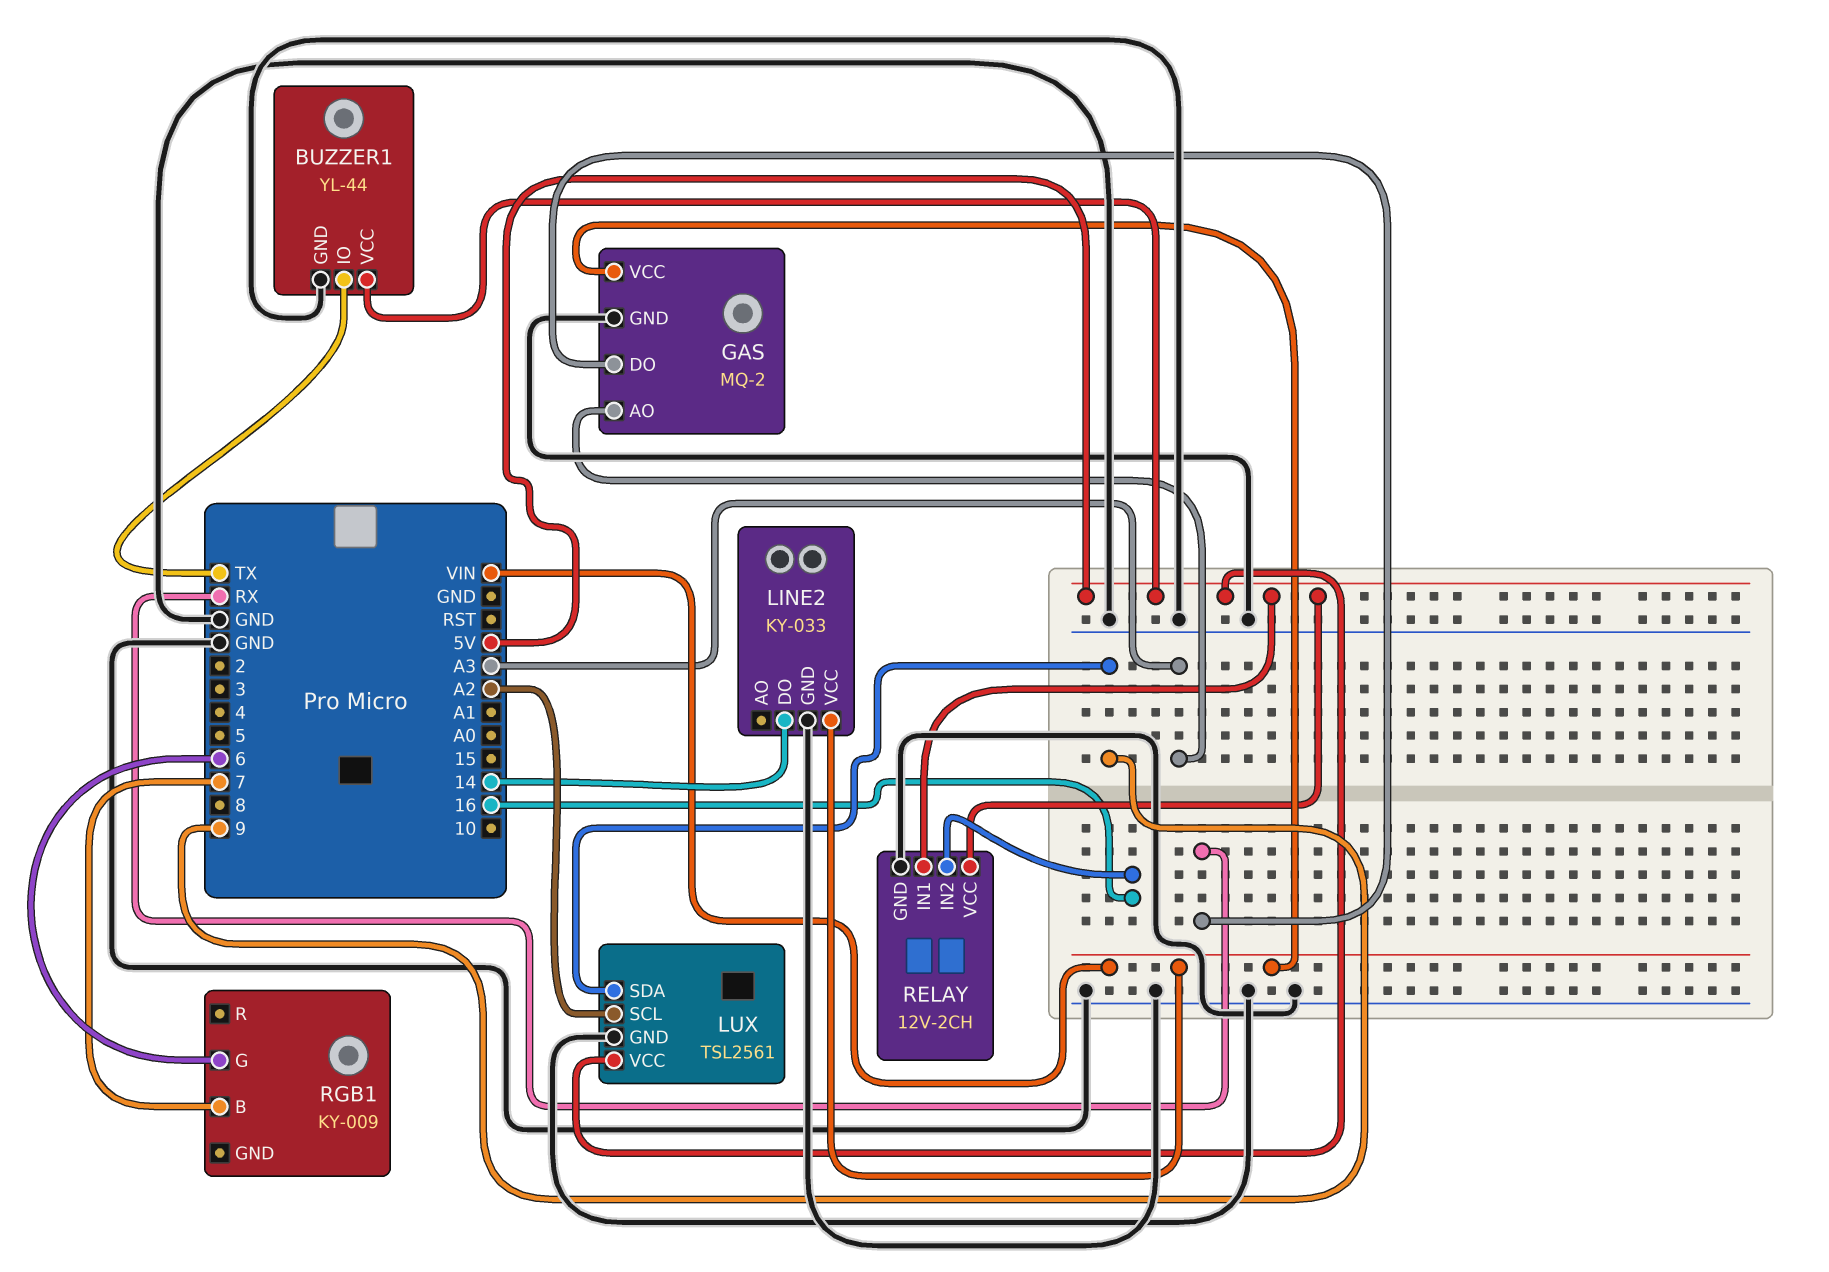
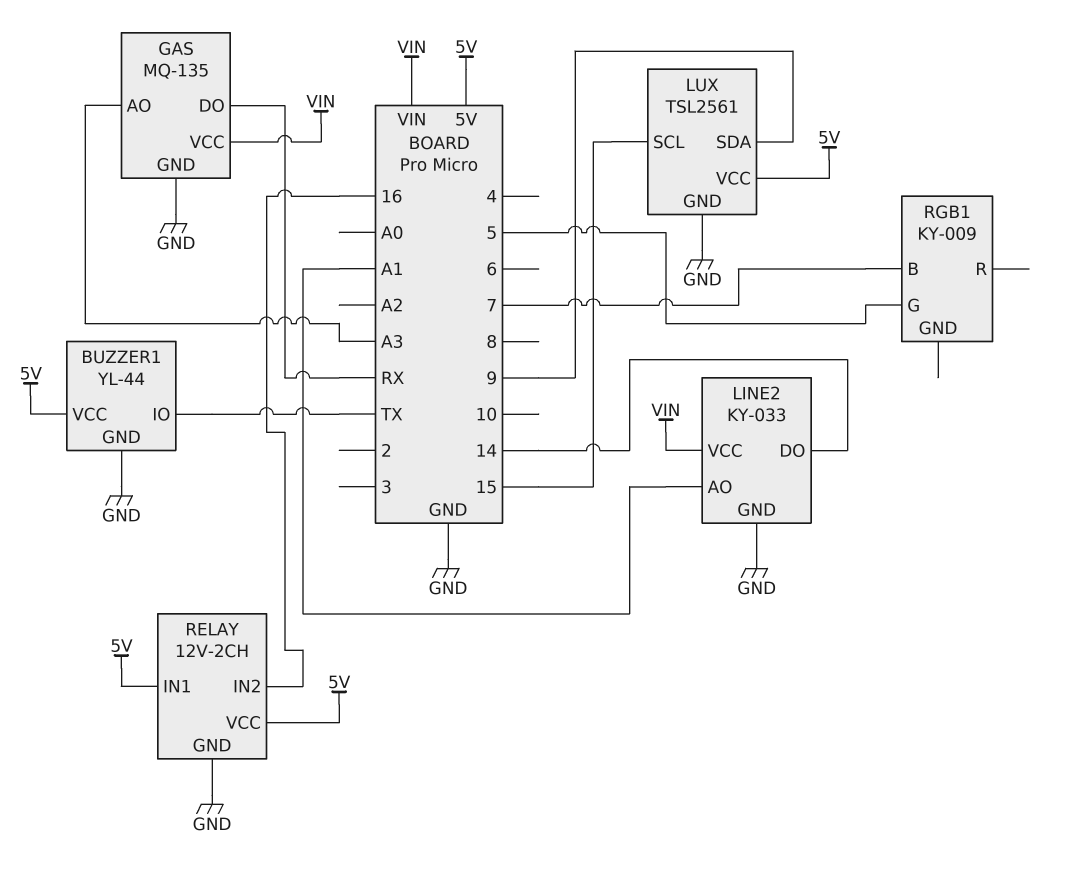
GAS: MQ-2 -> MQ-135
LINE2 pin AO: none -> A1
LUX pin SCL: A2 -> 15
RGB1 pin G: 6 -> 5

